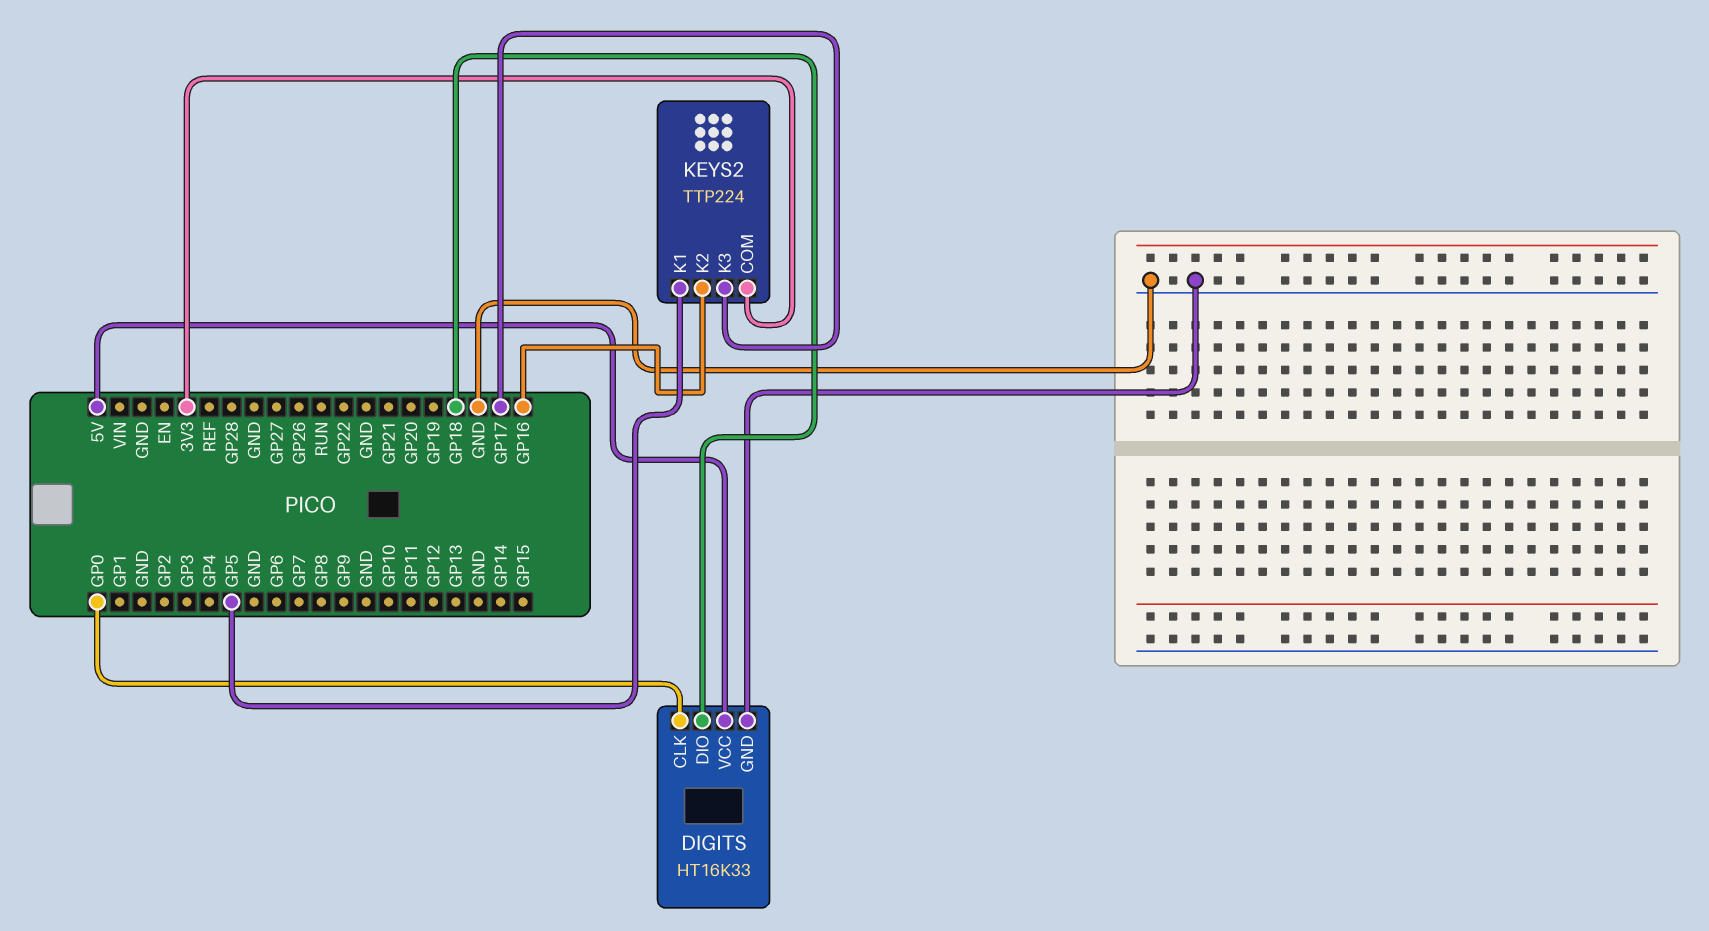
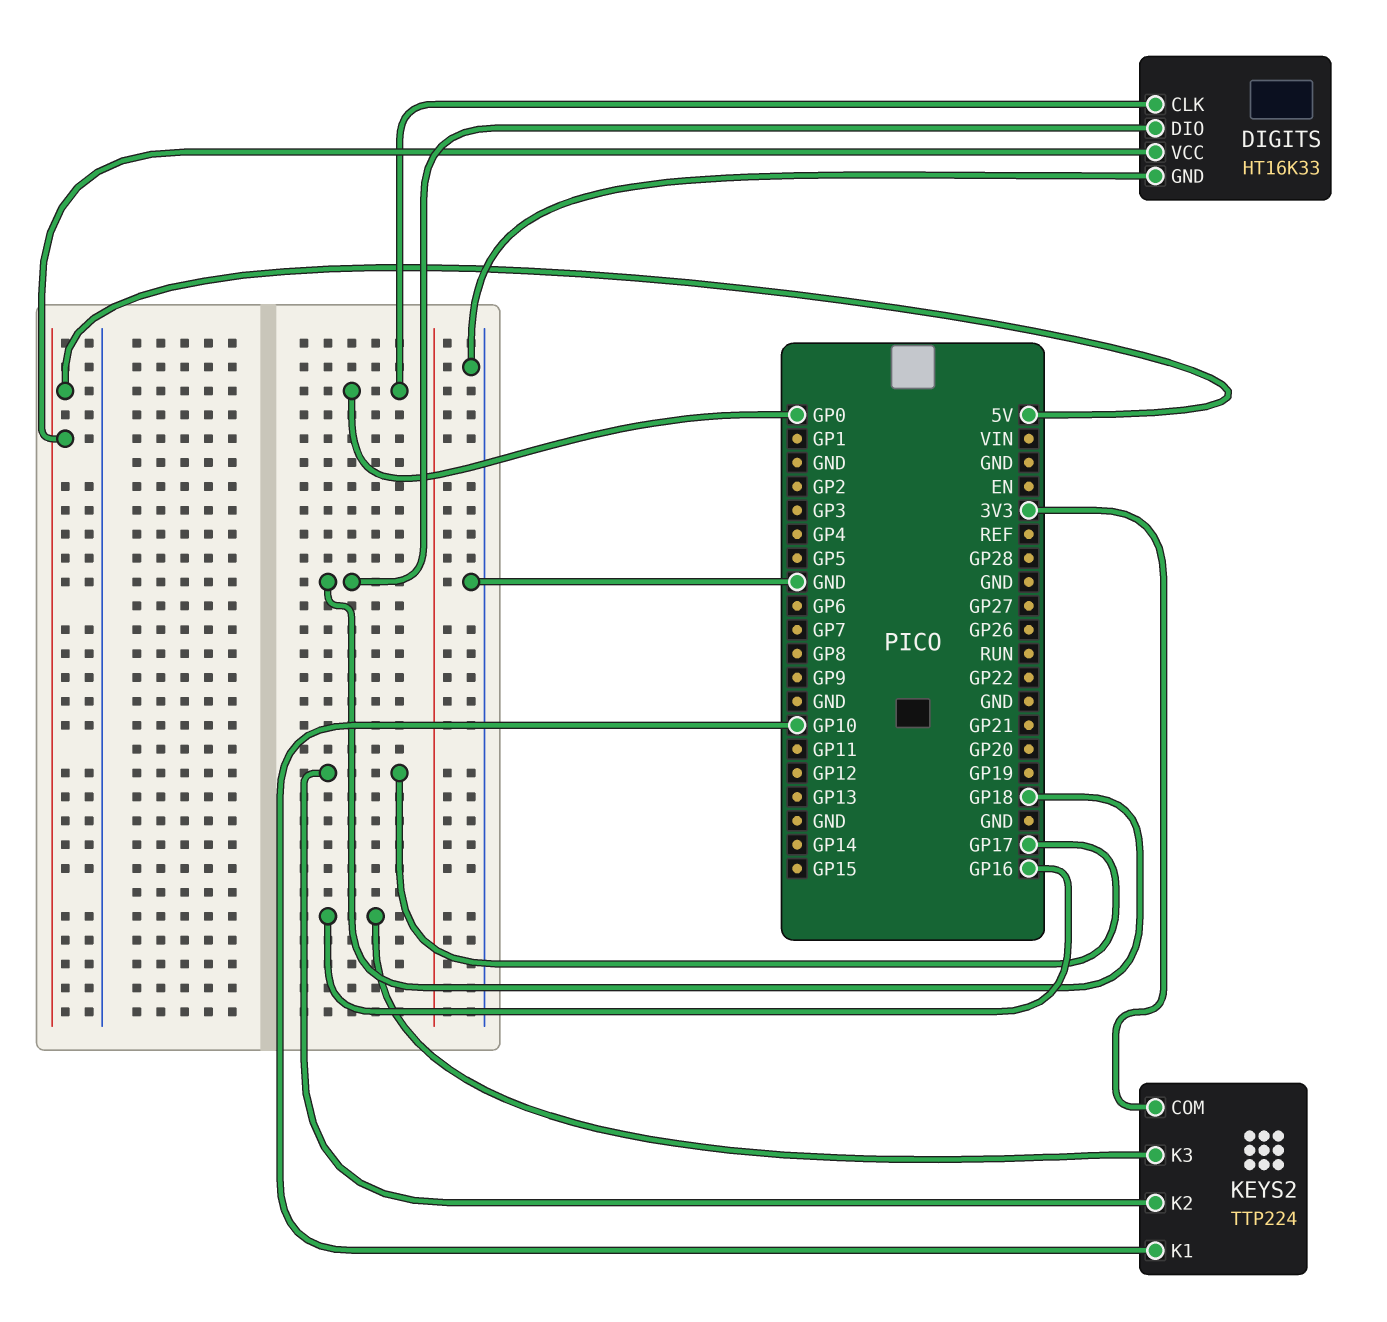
KEYS2 pin K1: GP5 -> GP10
KEYS2 pin K2: GP16 -> GP17
KEYS2 pin K3: GP17 -> GP16

